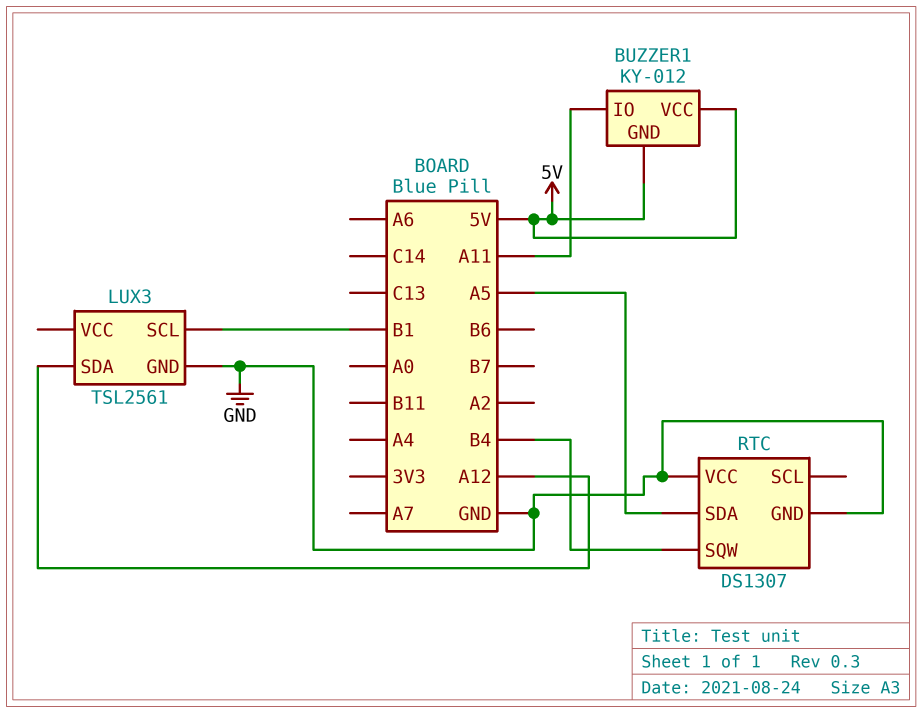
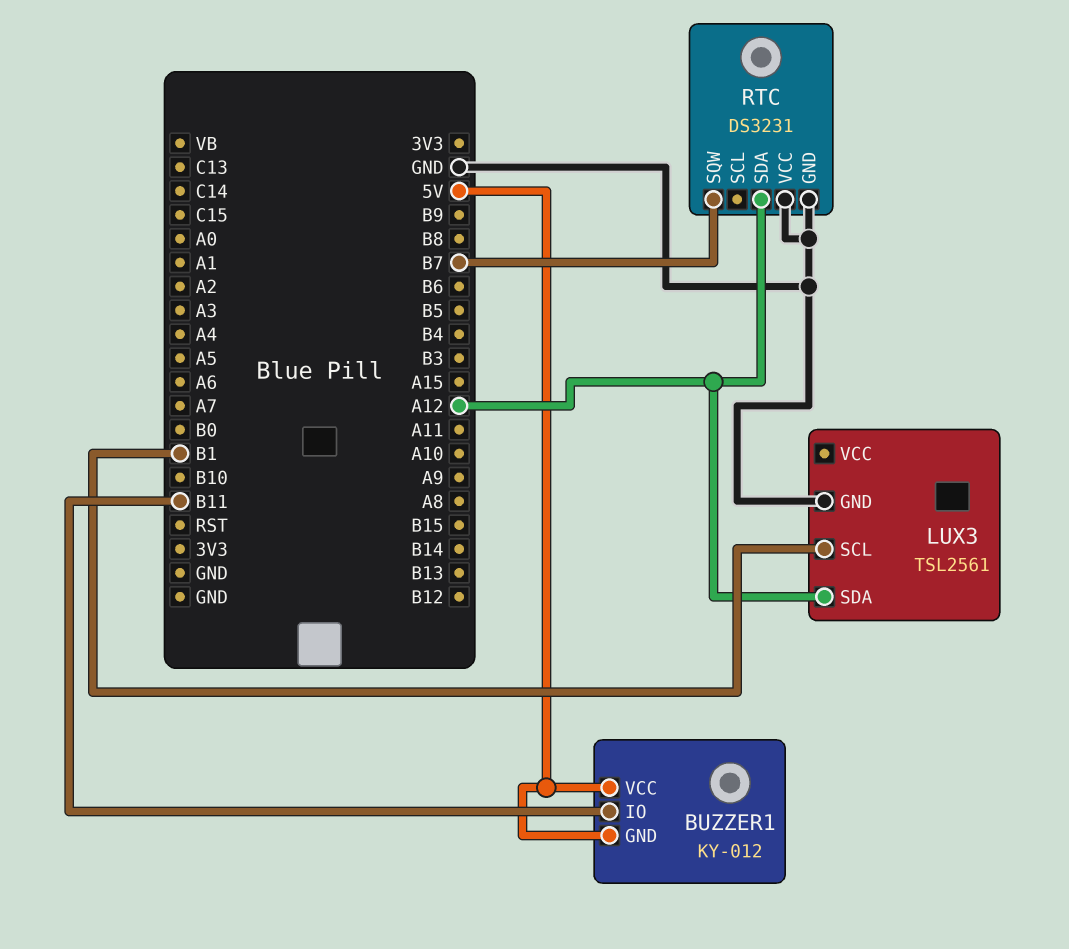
BUZZER1 pin IO: A11 -> B11
RTC: DS1307 -> DS3231
RTC pin SDA: A5 -> A12
RTC pin SQW: B4 -> B7

